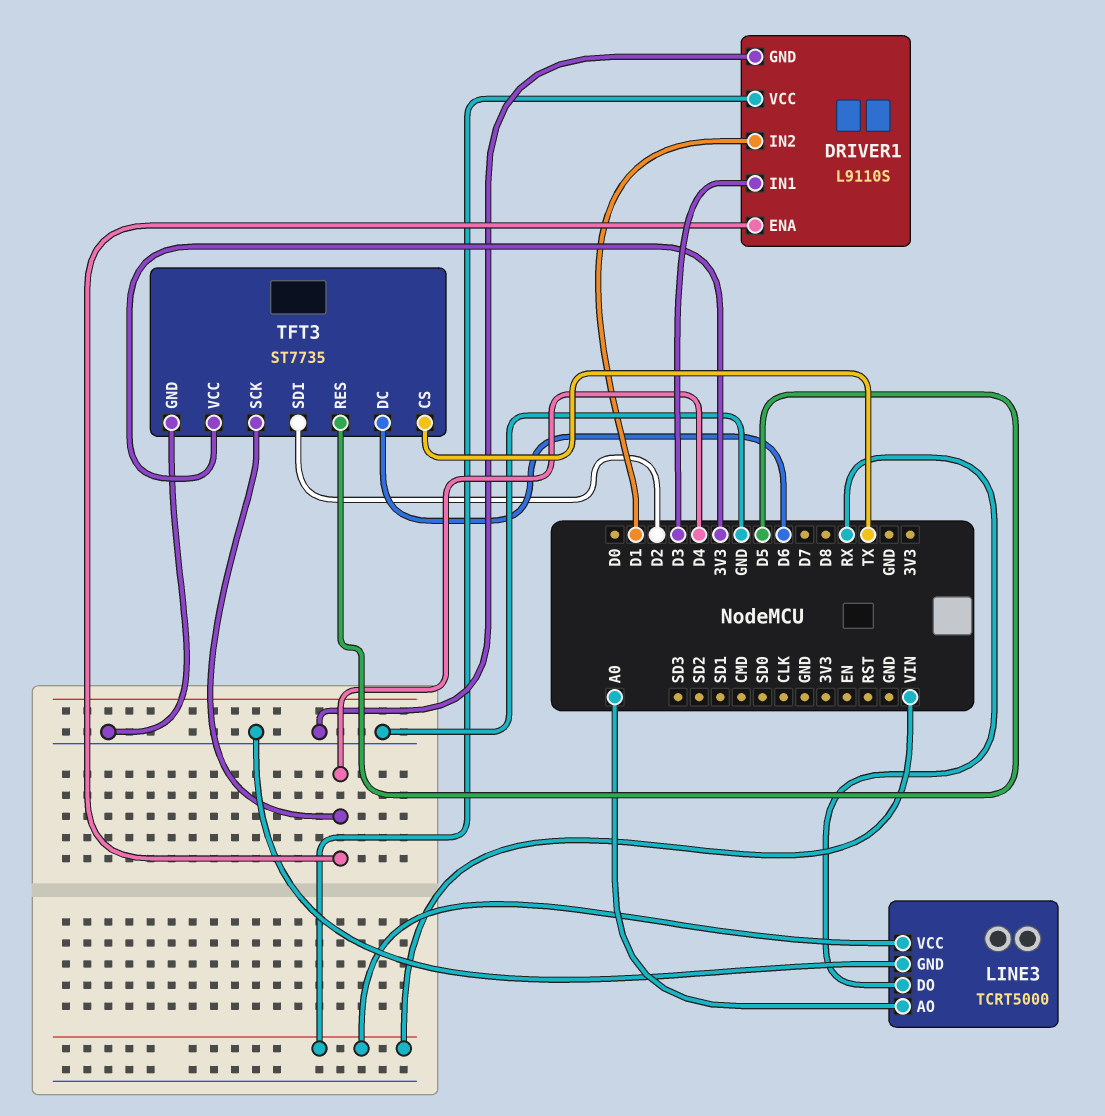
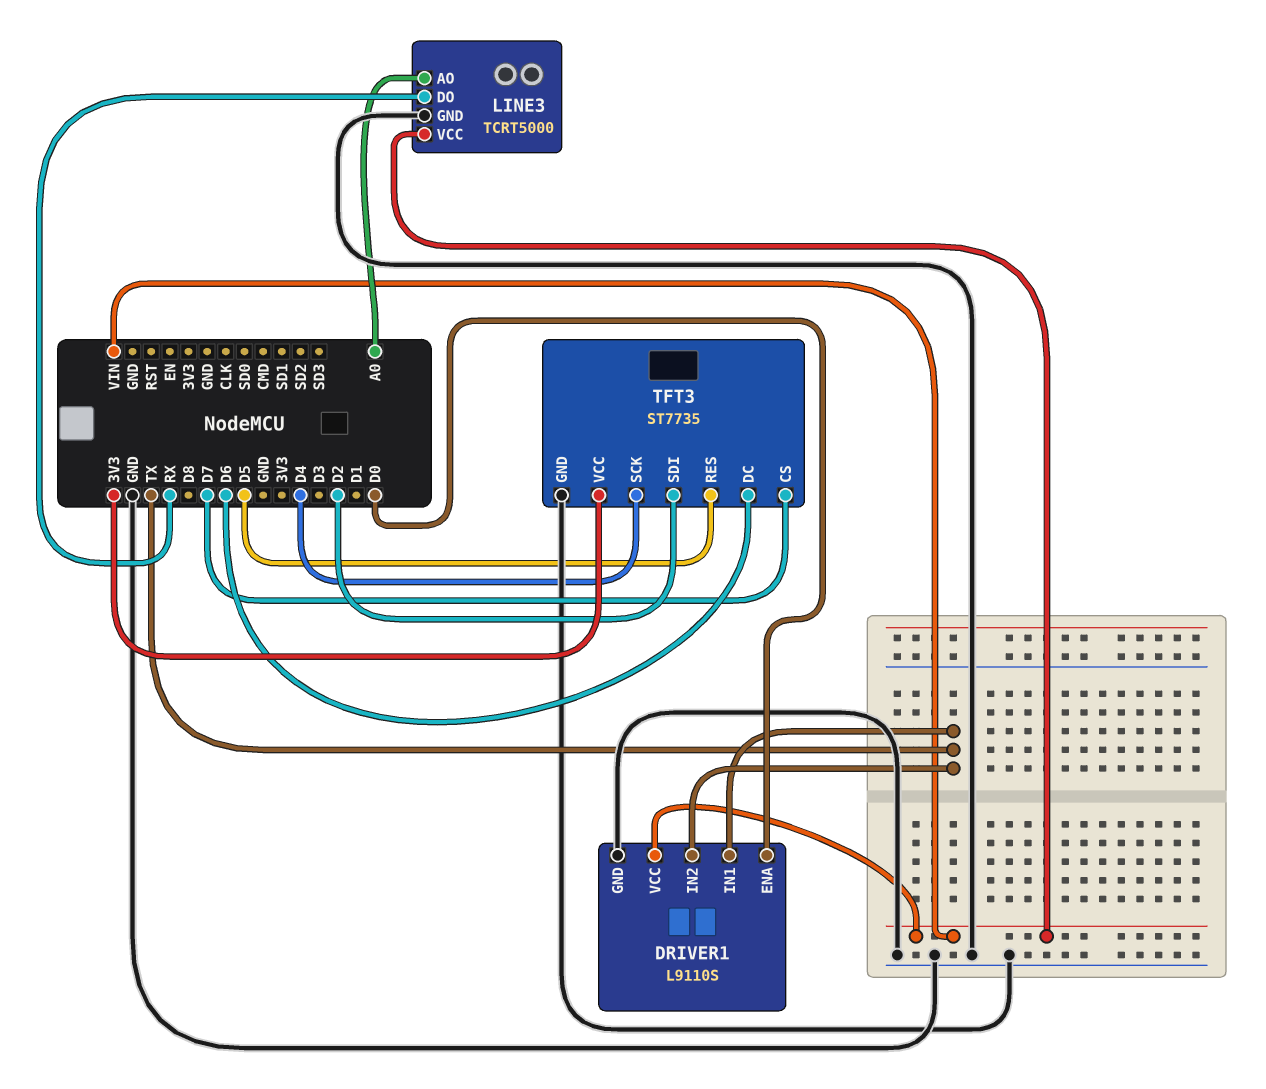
DRIVER1 pin ENA: D4 -> D0
DRIVER1 pin IN1: D3 -> TX
DRIVER1 pin IN2: D1 -> TX
TFT3 pin CS: TX -> D7

